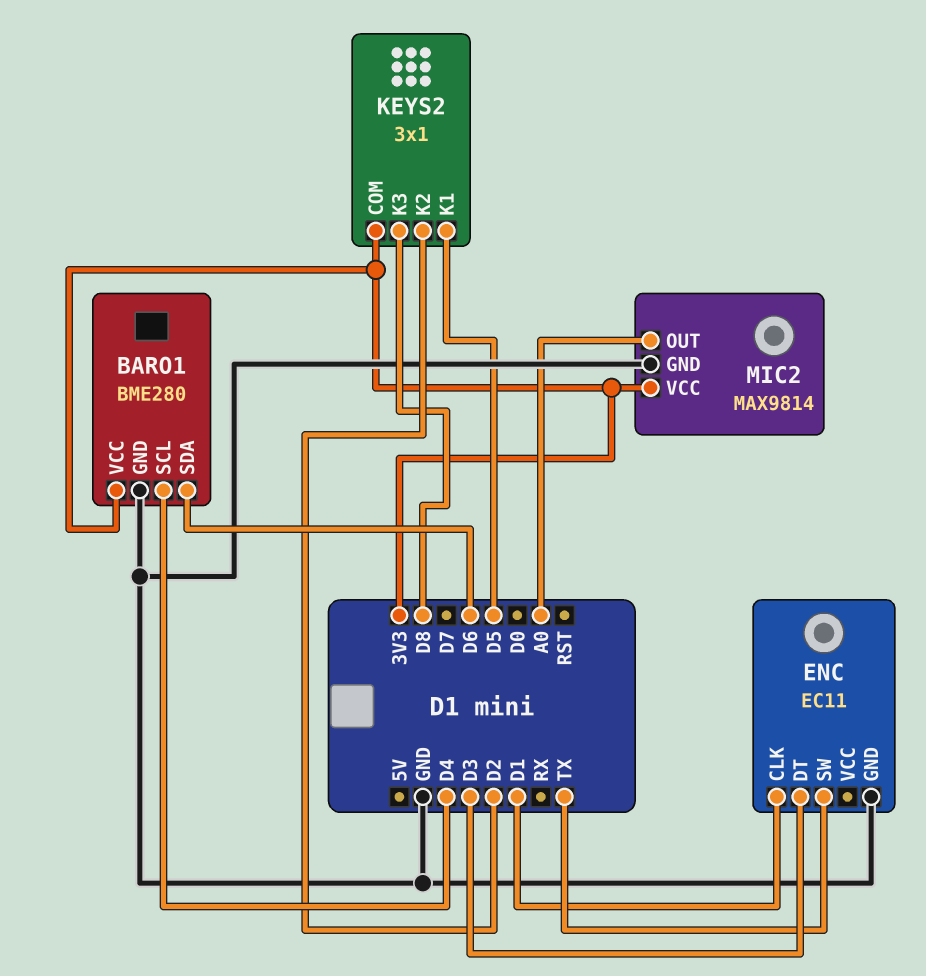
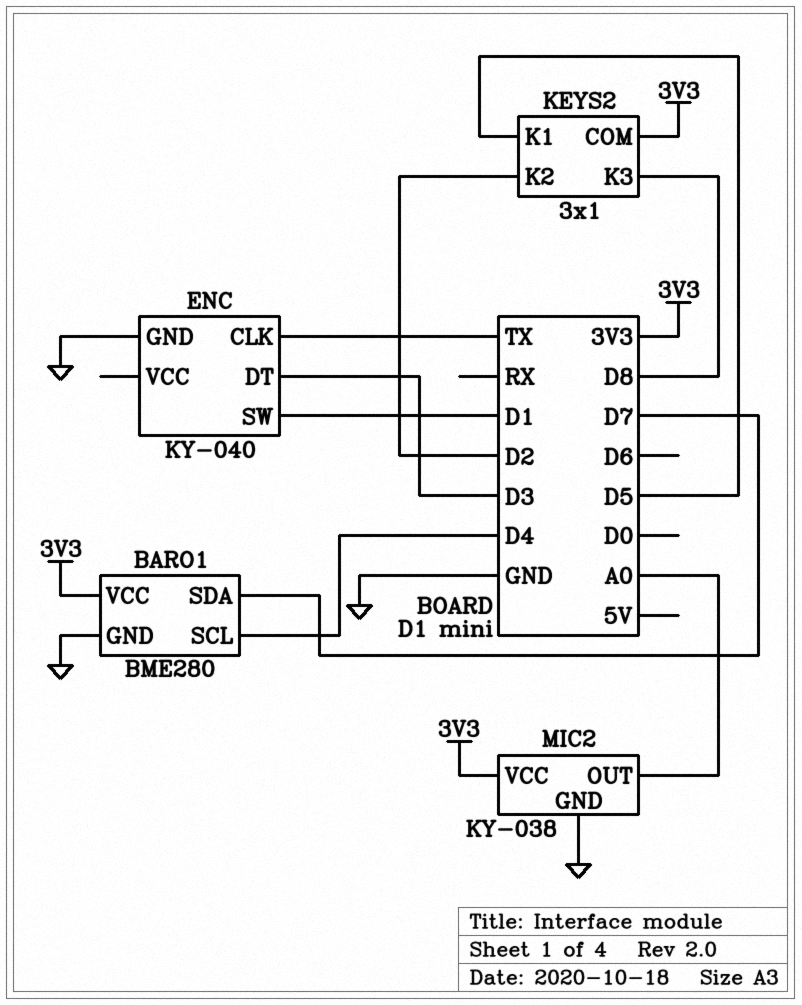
BARO1 pin SDA: D6 -> D7
ENC: EC11 -> KY-040
ENC pin CLK: D1 -> TX
ENC pin SW: TX -> D1
MIC2: MAX9814 -> KY-038

